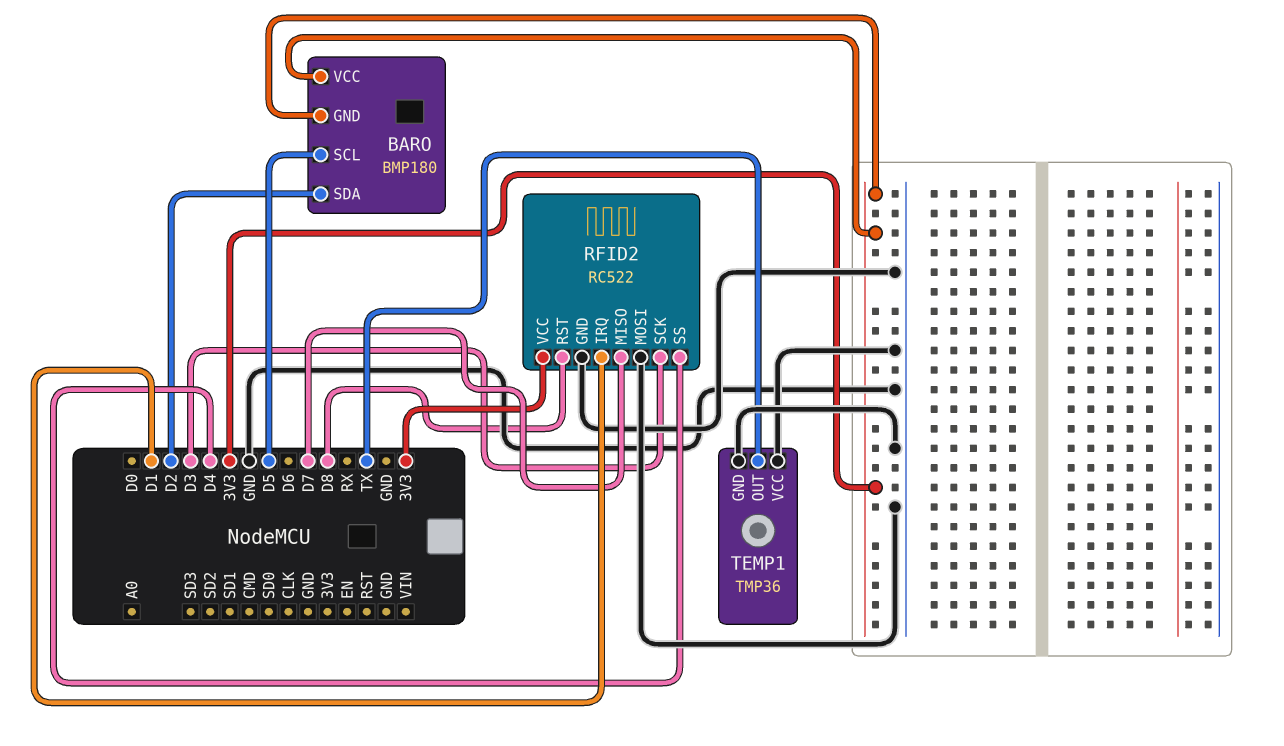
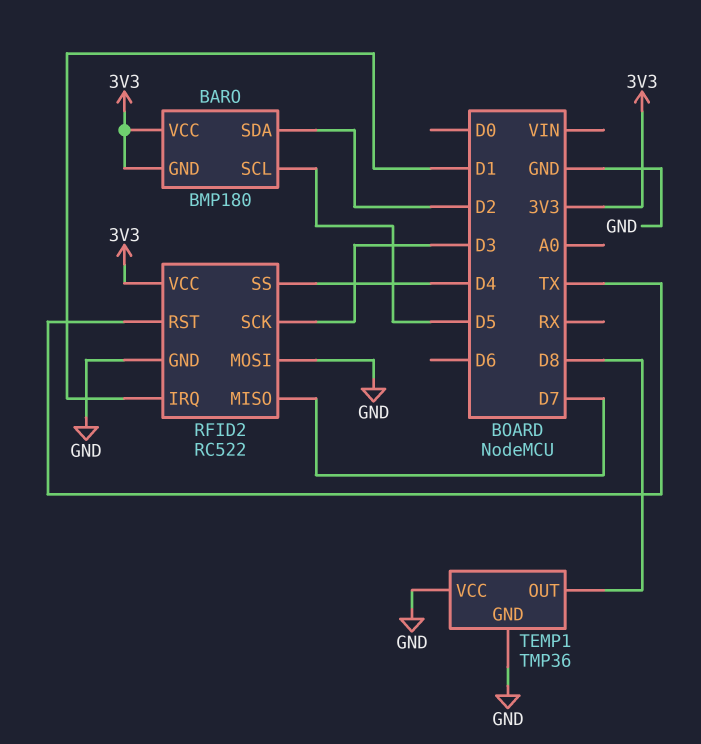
RFID2 pin RST: D8 -> TX
TEMP1 pin OUT: TX -> D8

